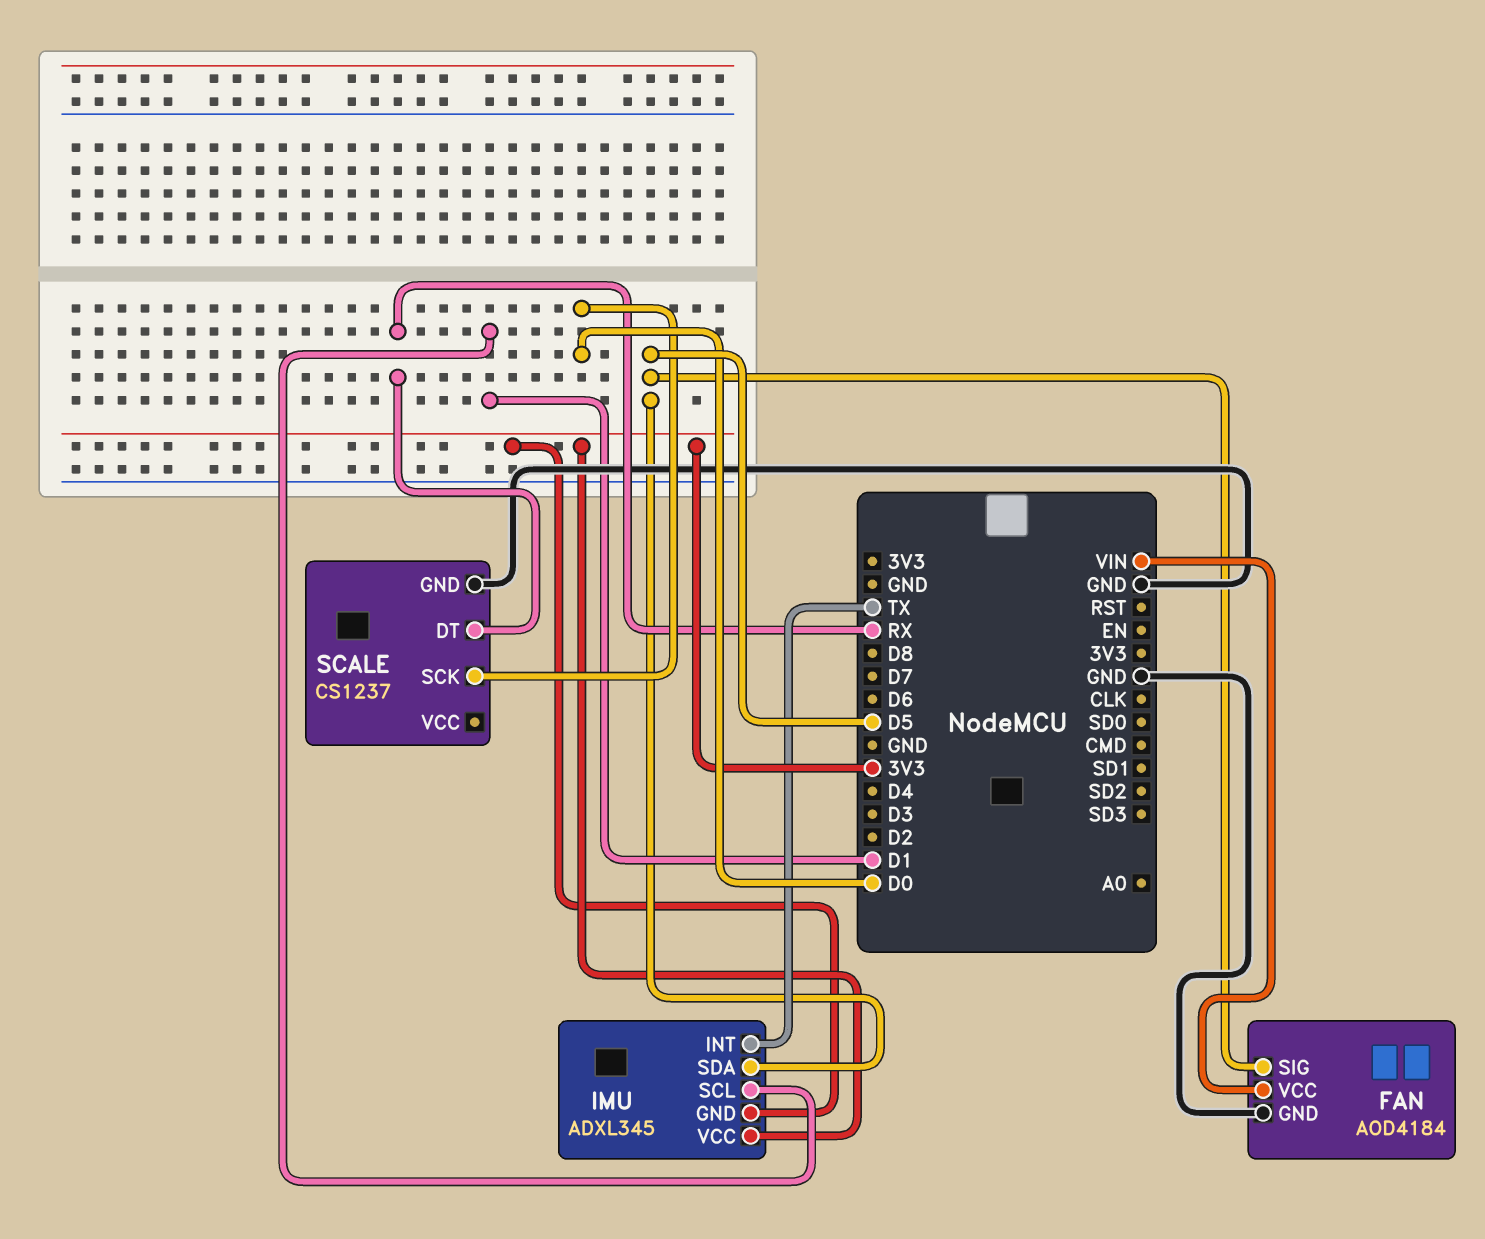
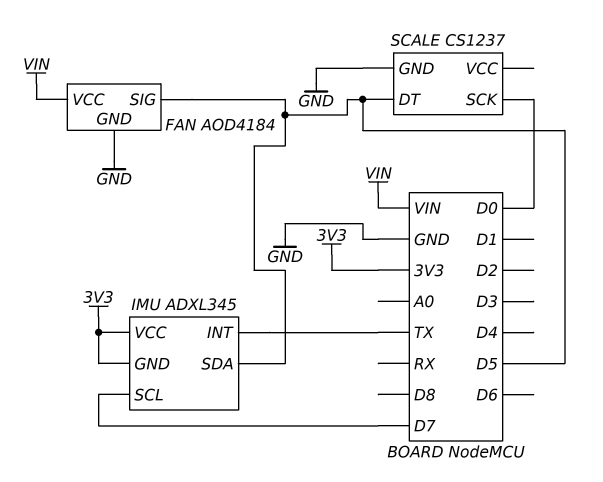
IMU pin SCL: D1 -> D7
SCALE pin DT: RX -> D5

